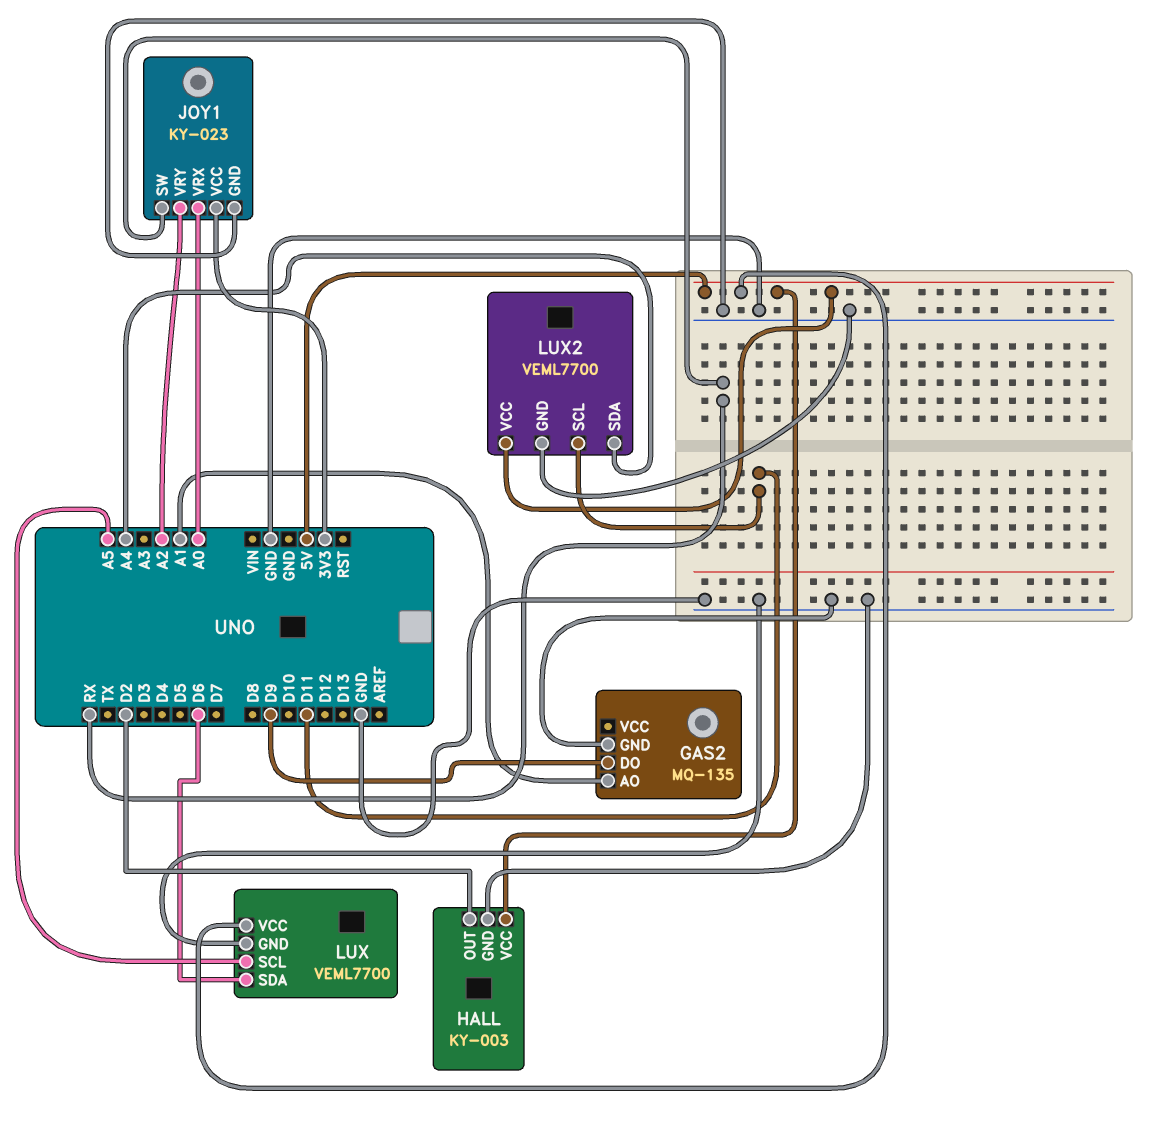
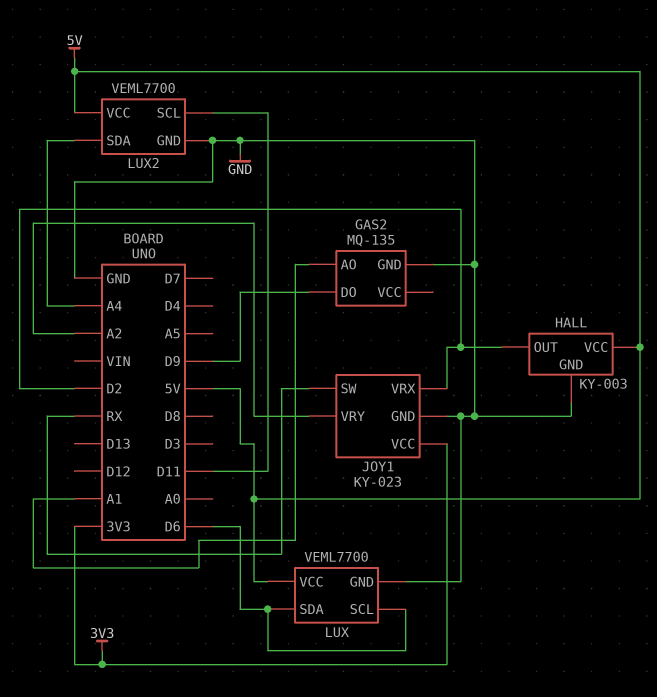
JOY1 pin VRX: A0 -> D2
LUX pin SCL: A5 -> D6

